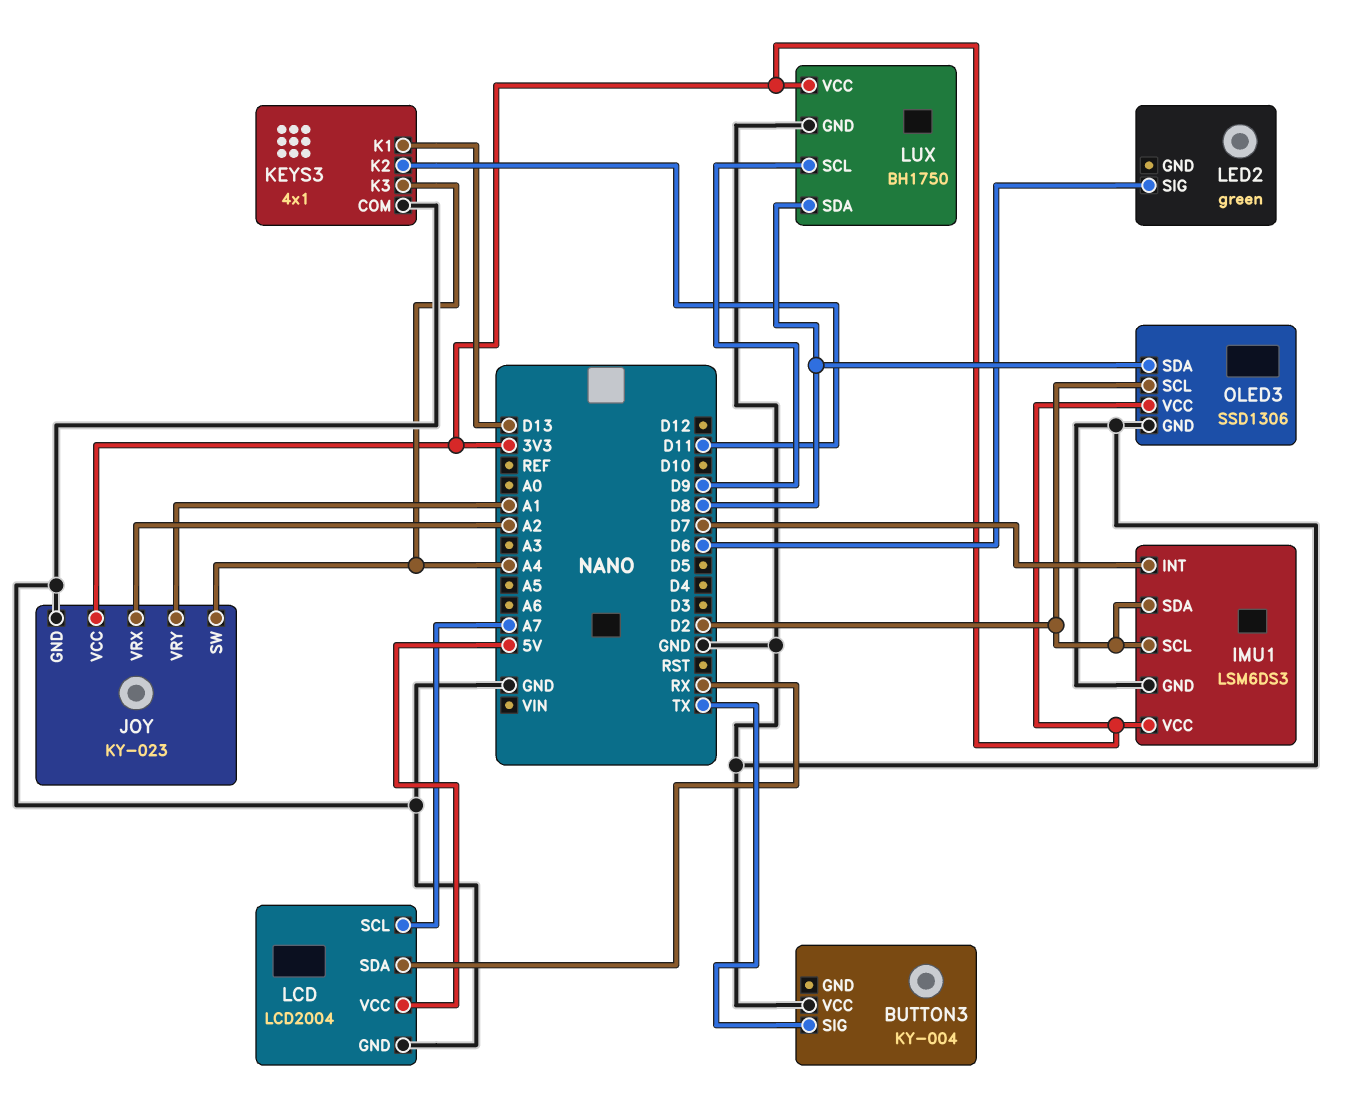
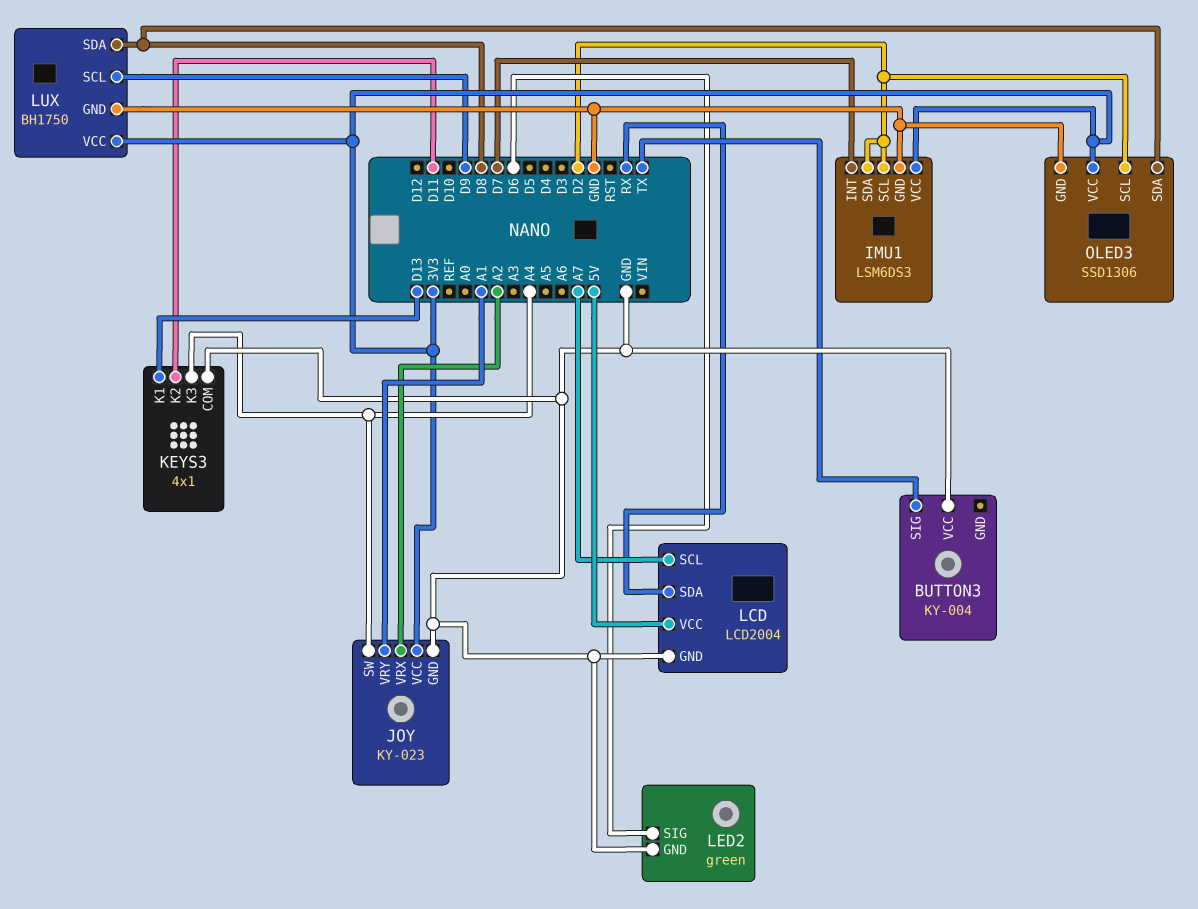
LED2 pin GND: none -> GND

